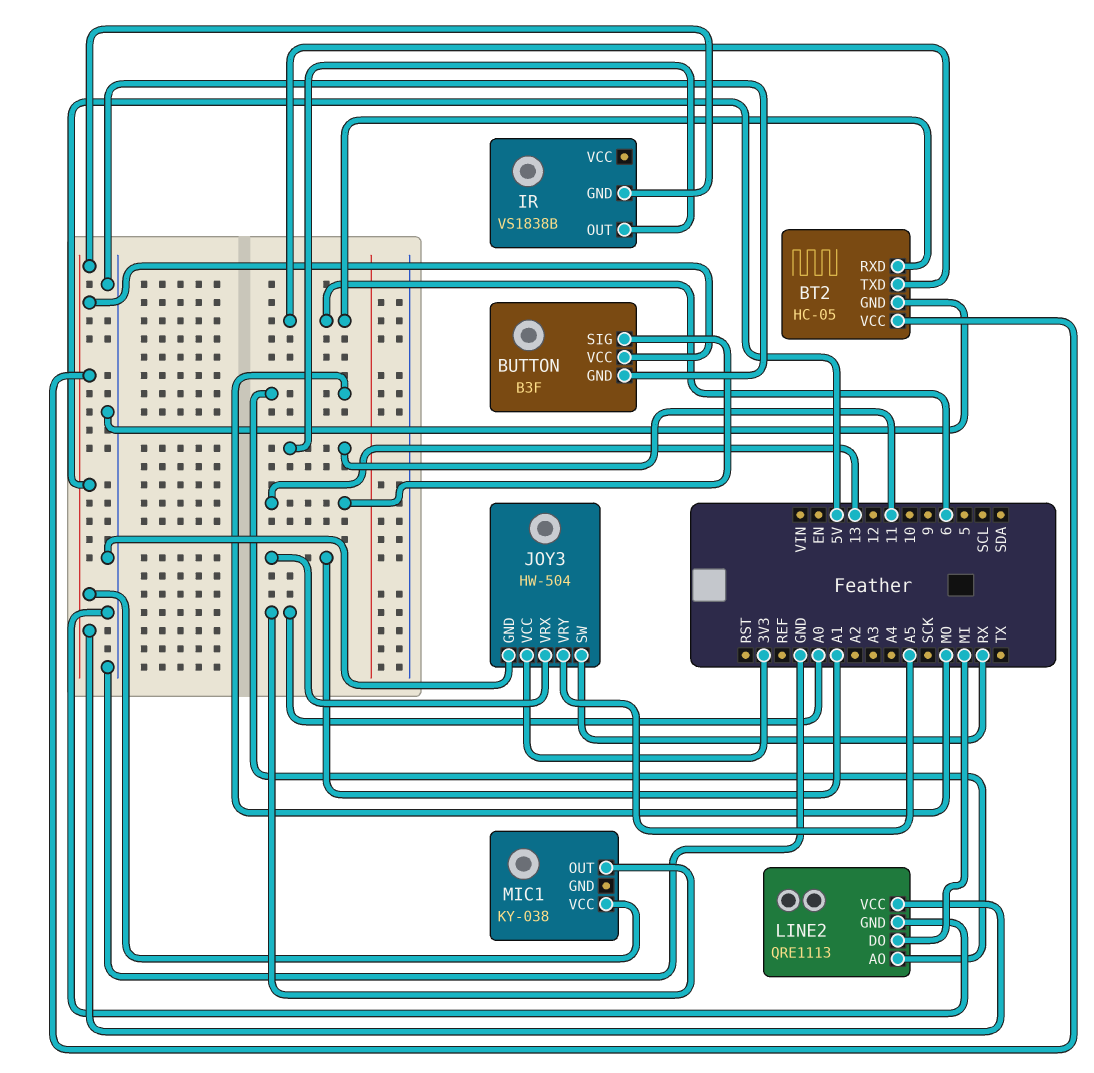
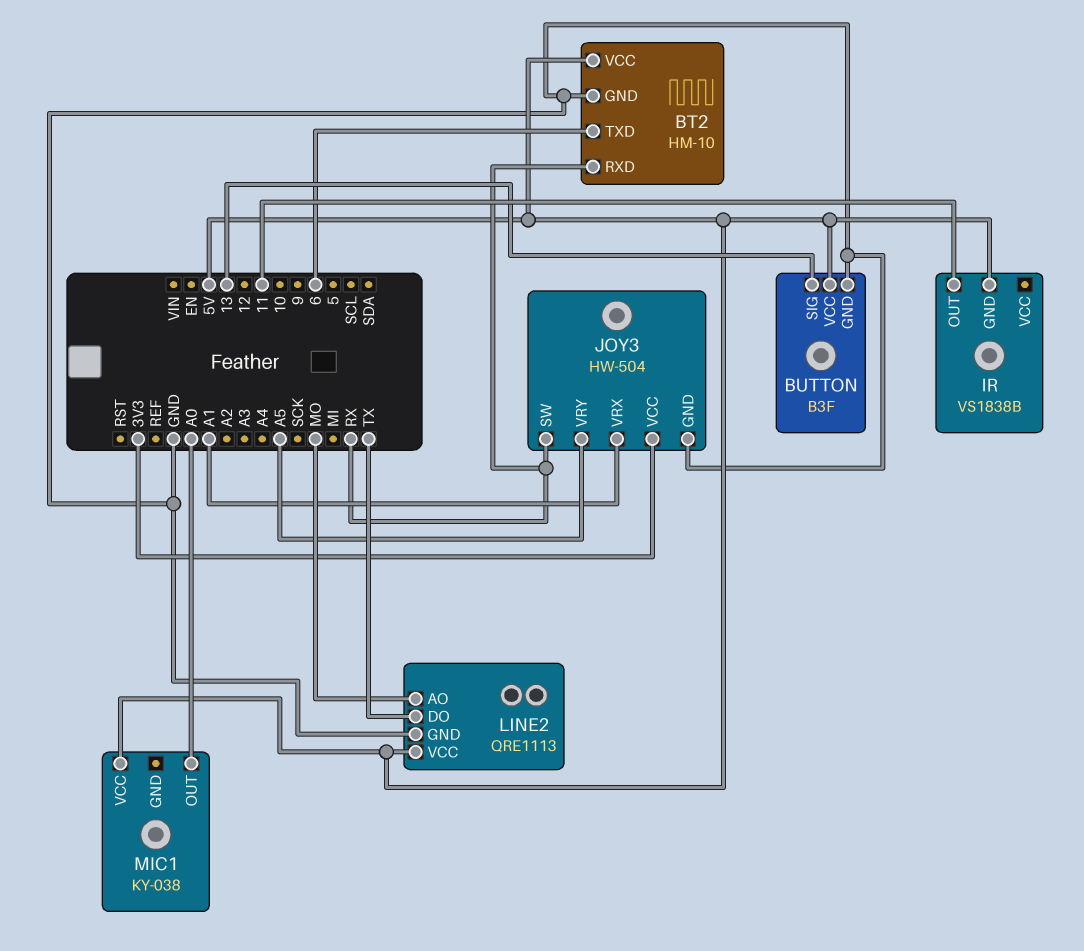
BT2: HC-05 -> HM-10
BT2 pin RXD: 6 -> RX
LINE2 pin DO: MI -> TX

